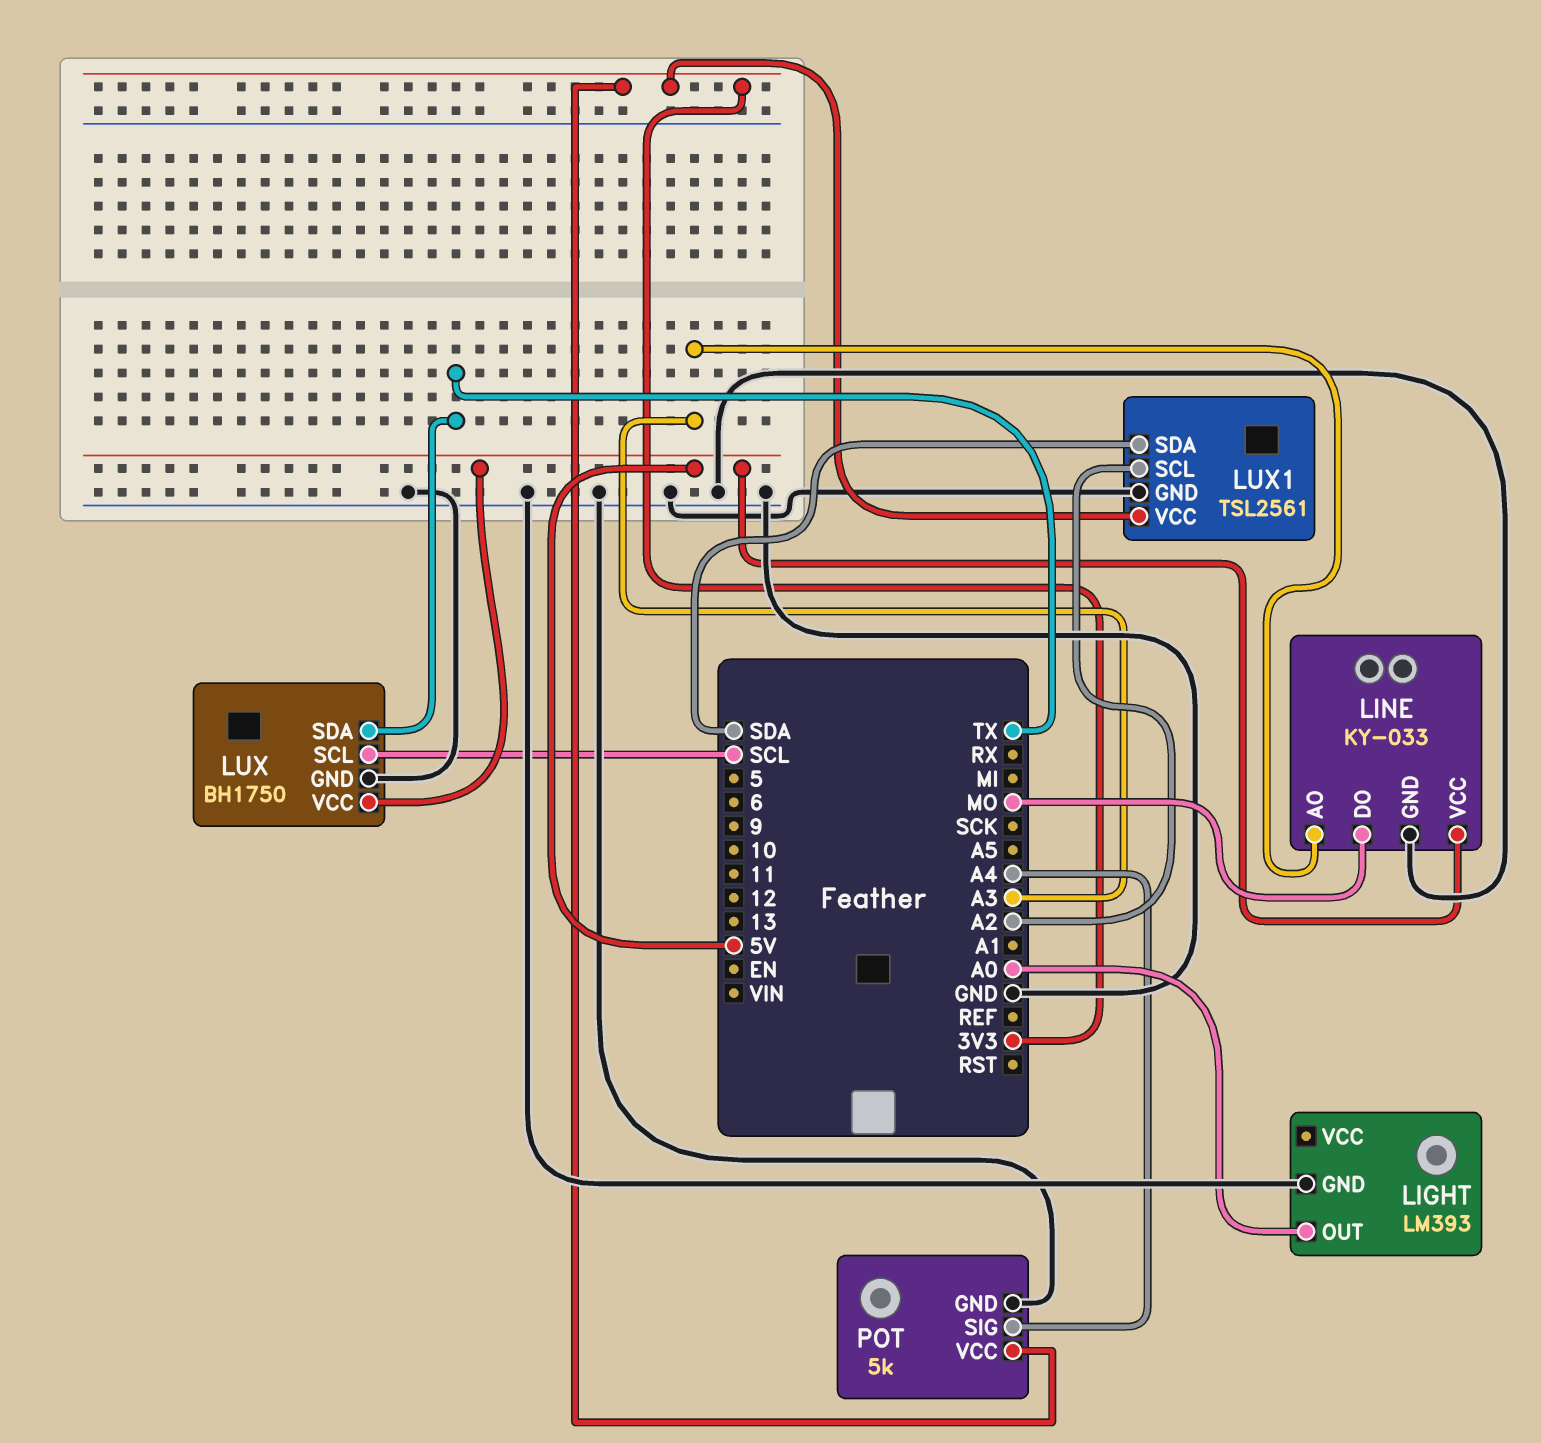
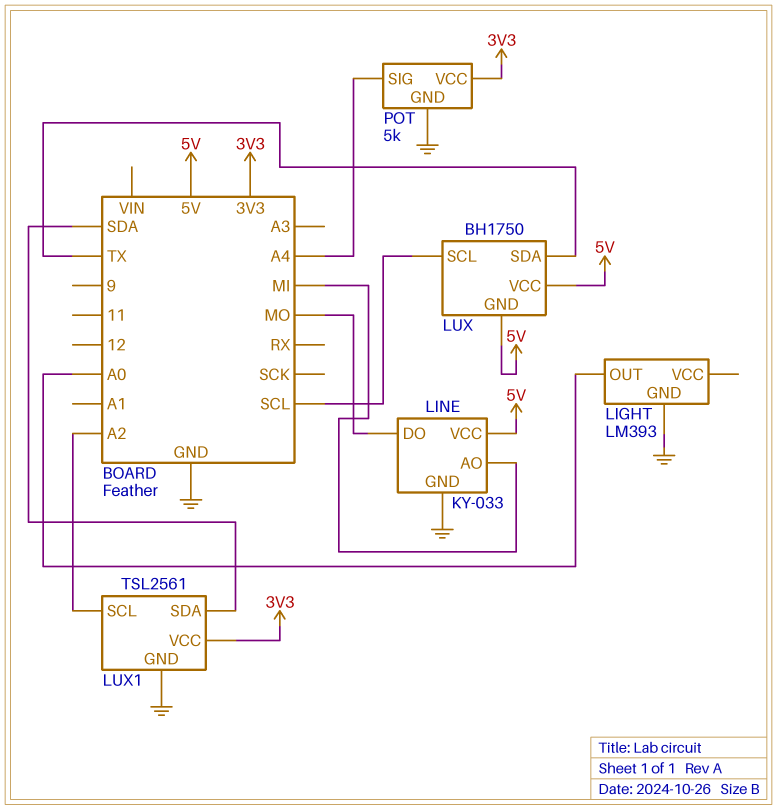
LINE pin AO: A3 -> MI
LUX pin GND: GND -> 5V

